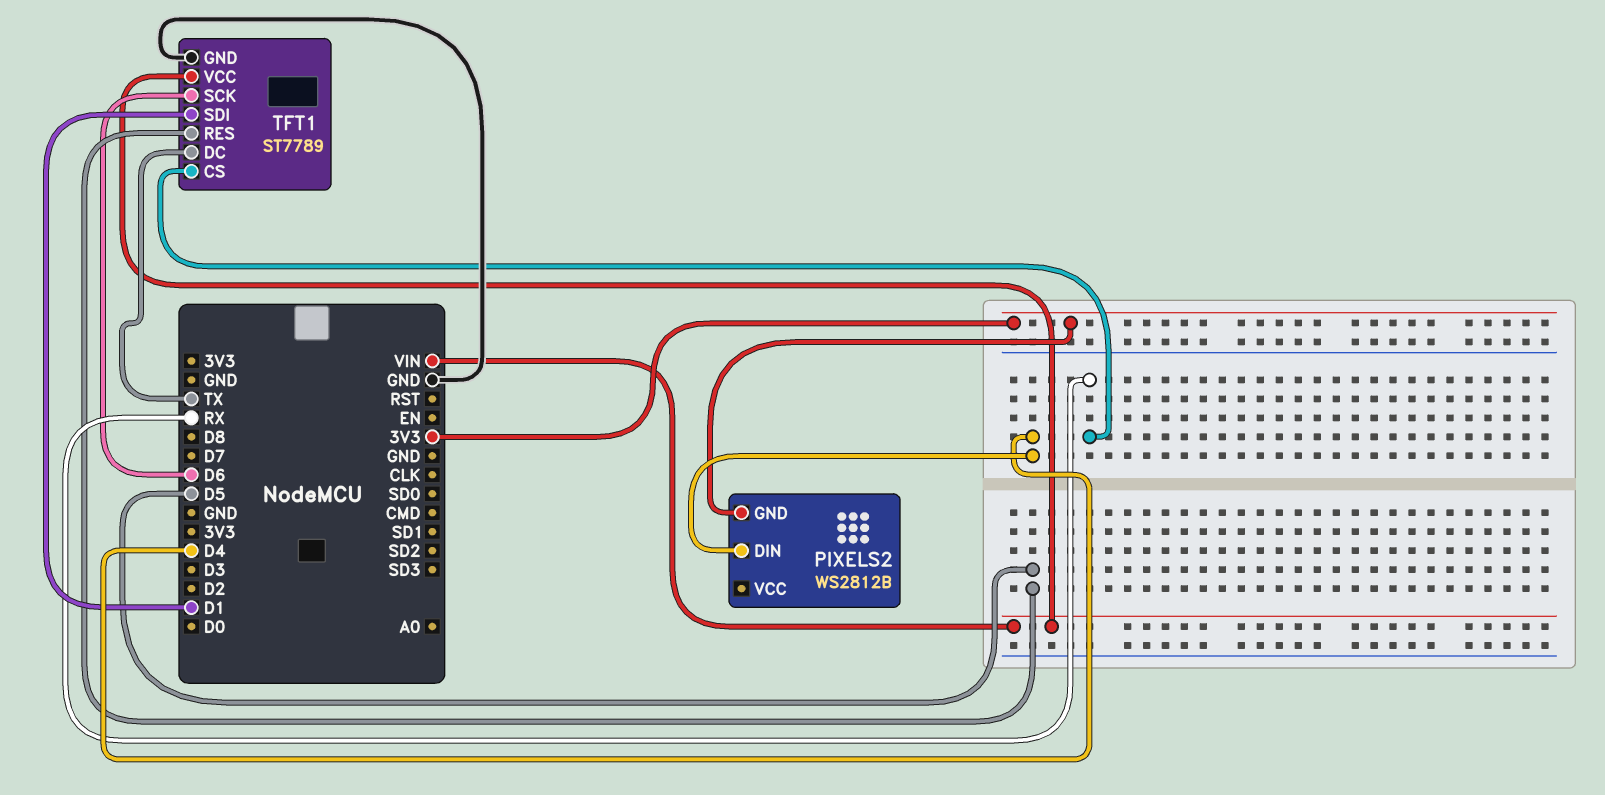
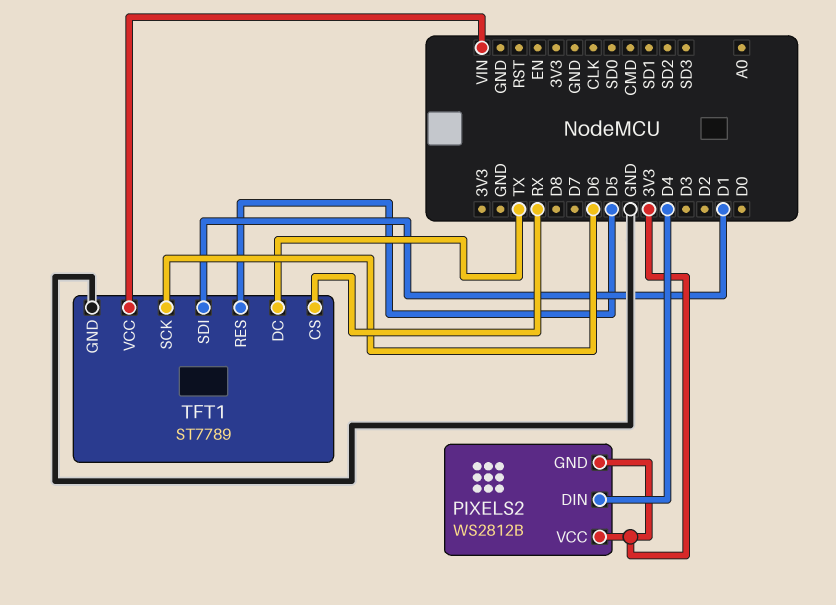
PIXELS2 pin VCC: none -> 3V3

